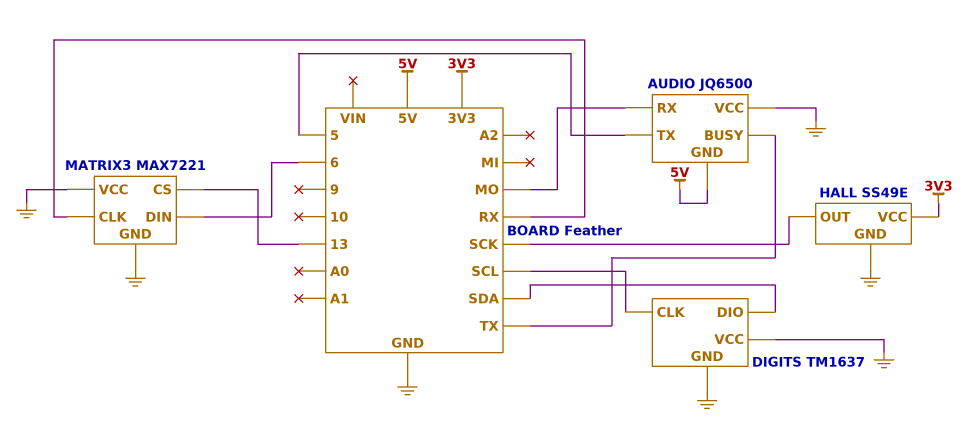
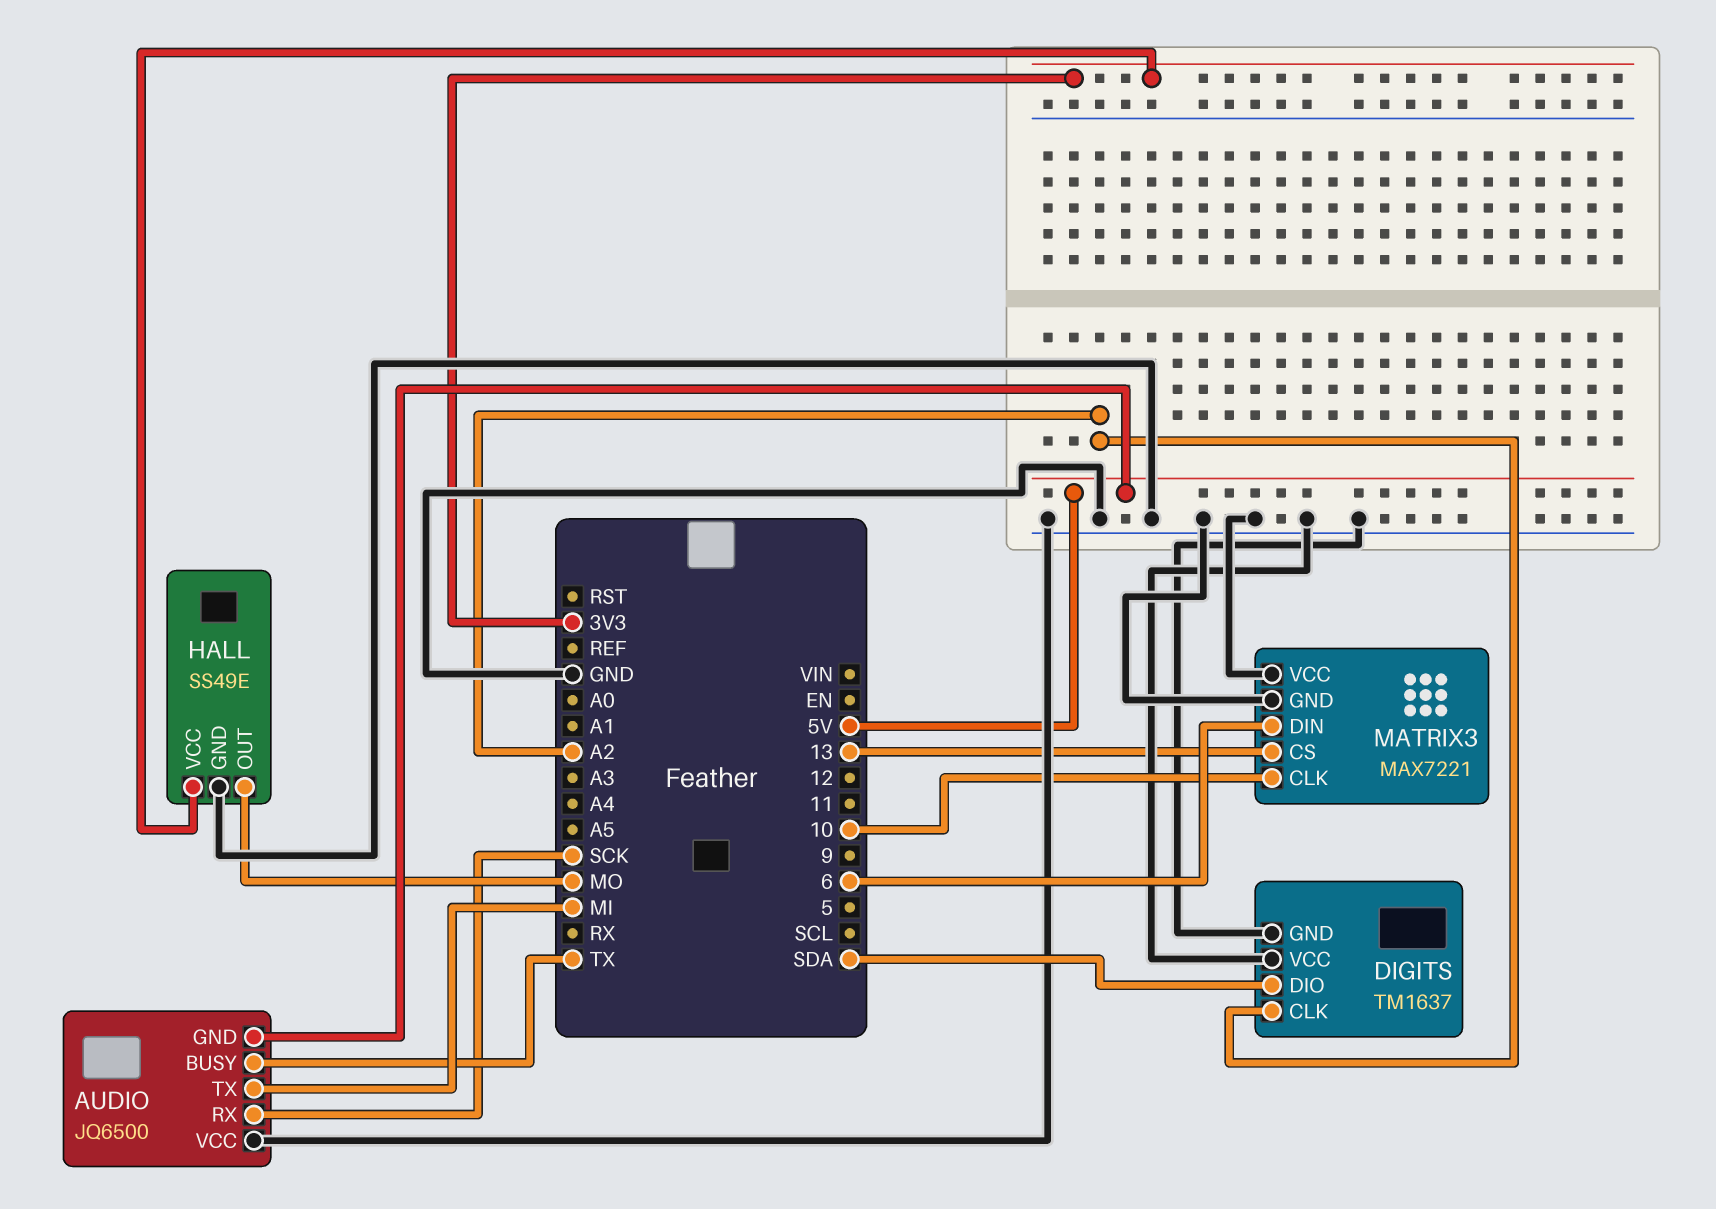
AUDIO pin RX: MO -> SCK
AUDIO pin TX: 5 -> MI
DIGITS pin CLK: SCL -> A2
HALL pin OUT: SCK -> MO
MATRIX3 pin CLK: RX -> 10

